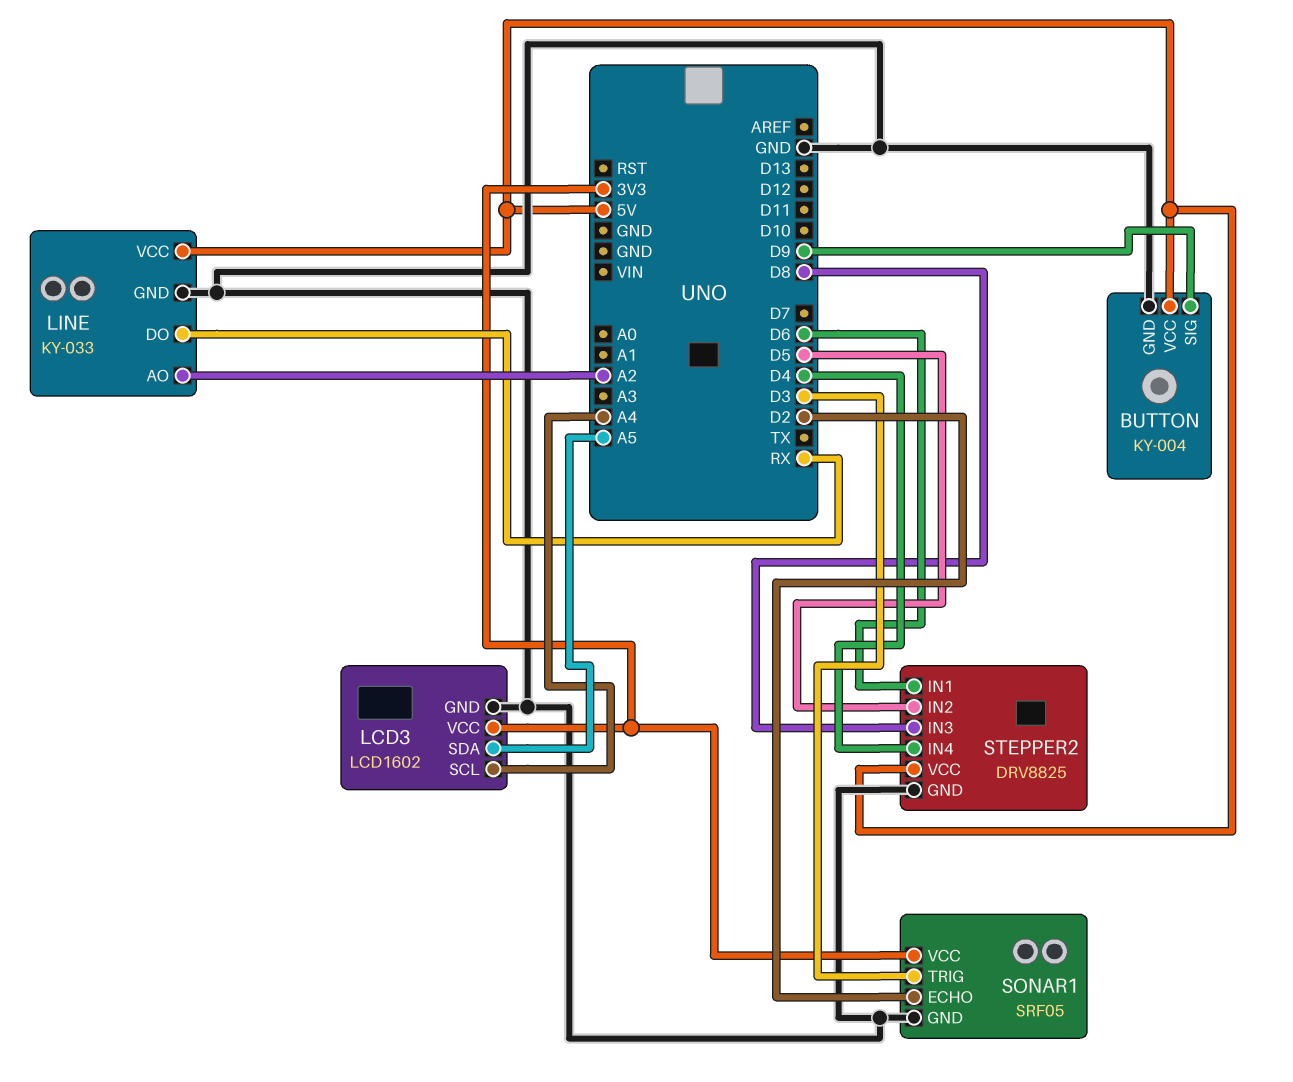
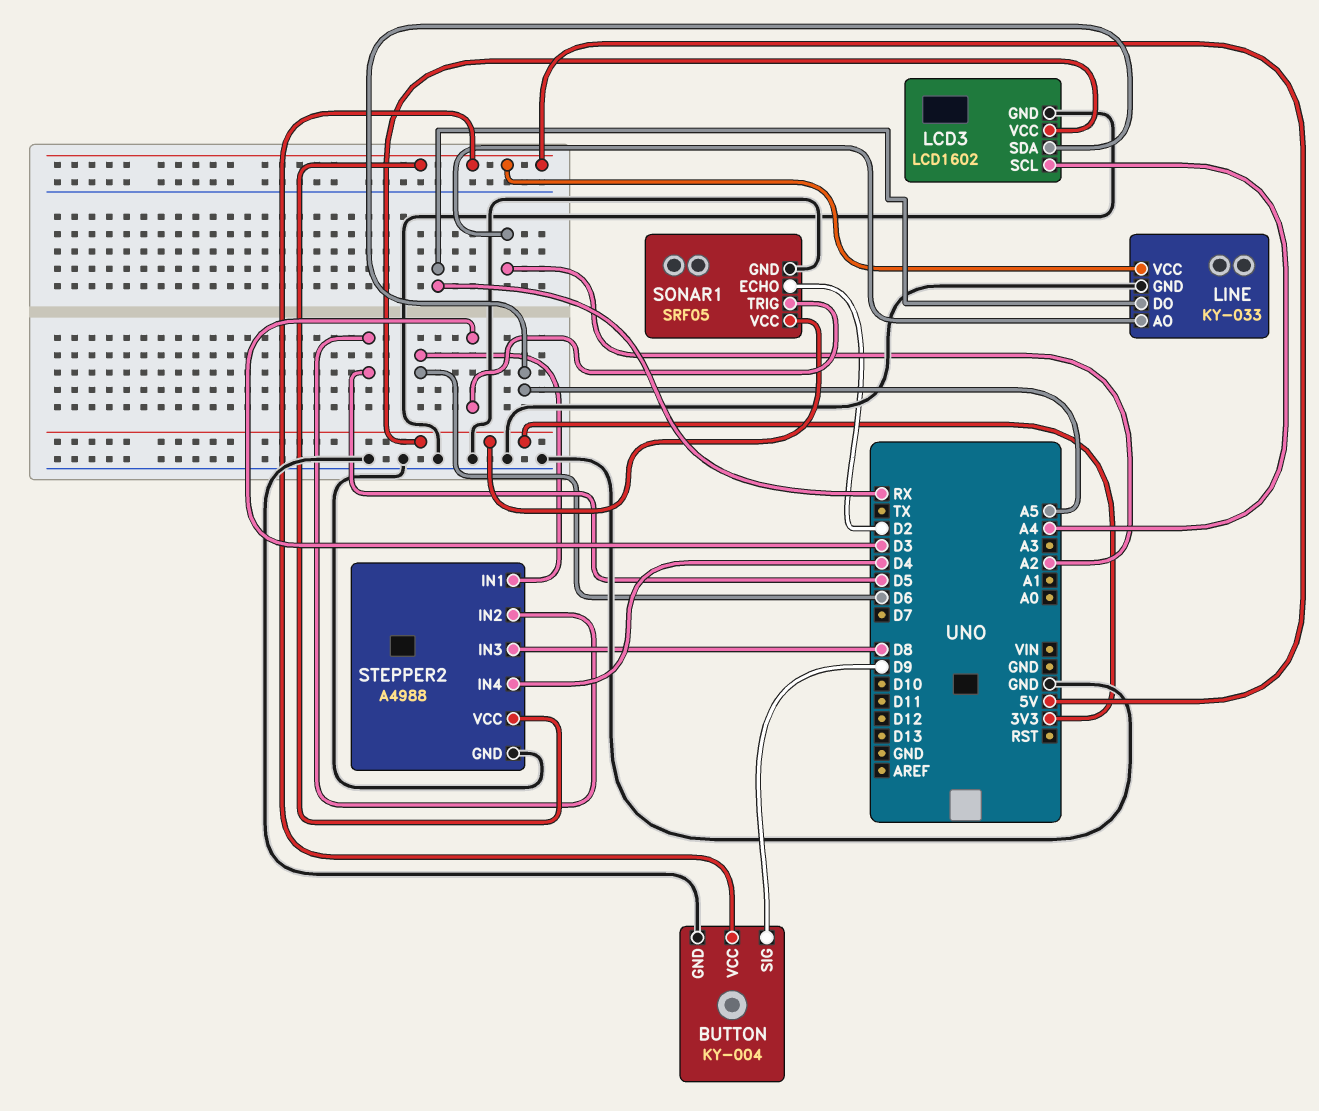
STEPPER2: DRV8825 -> A4988

